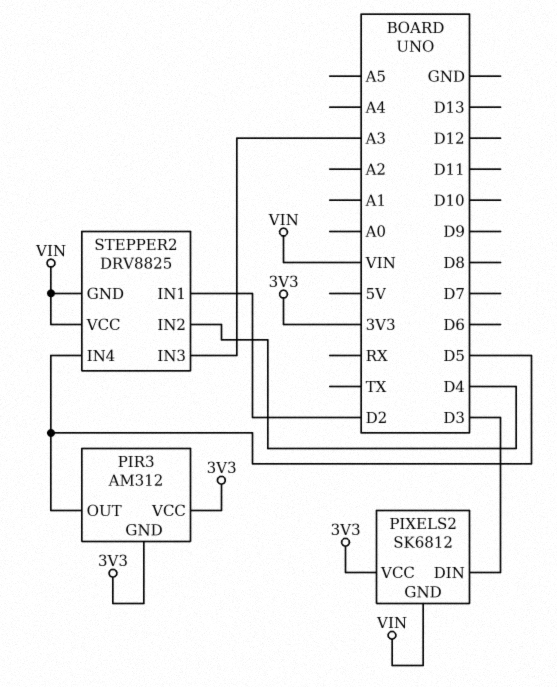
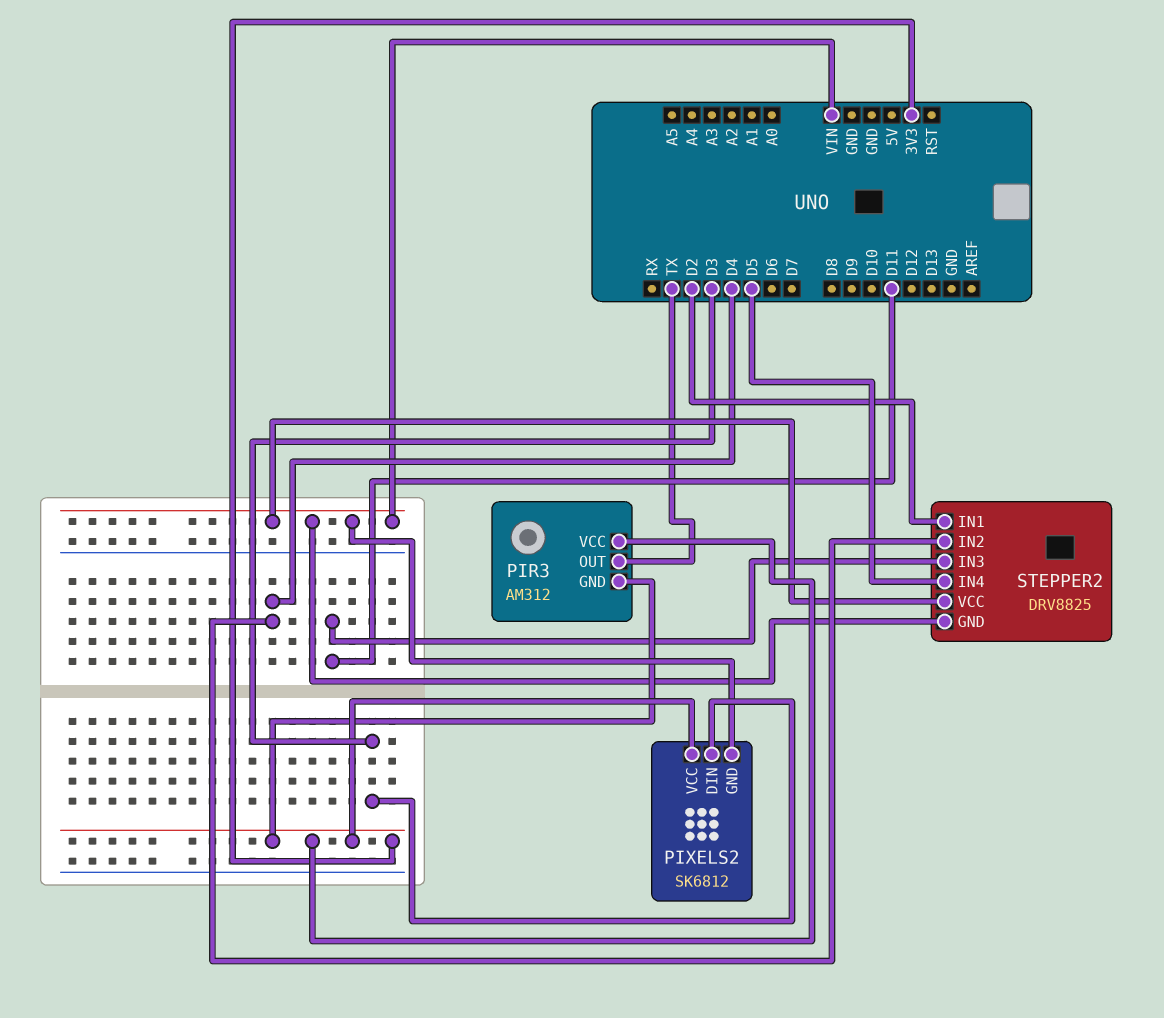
PIR3 pin OUT: D5 -> TX
STEPPER2 pin IN3: A3 -> D11

